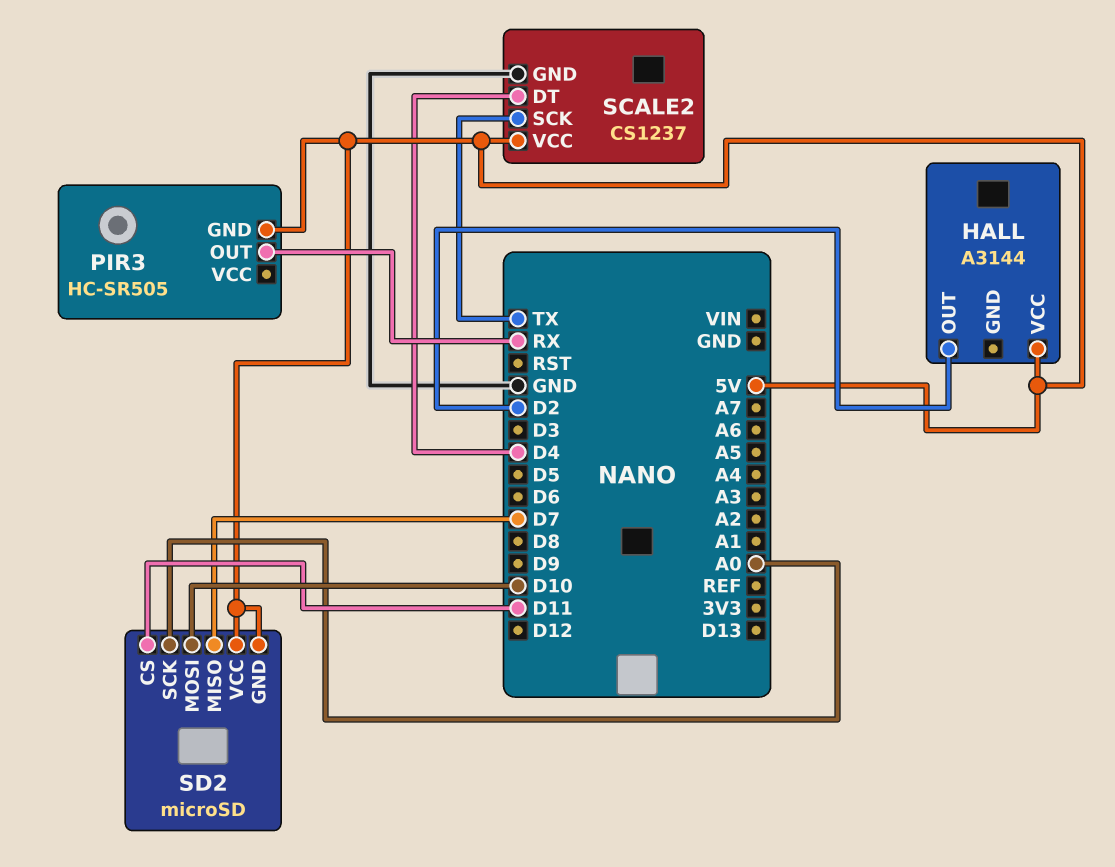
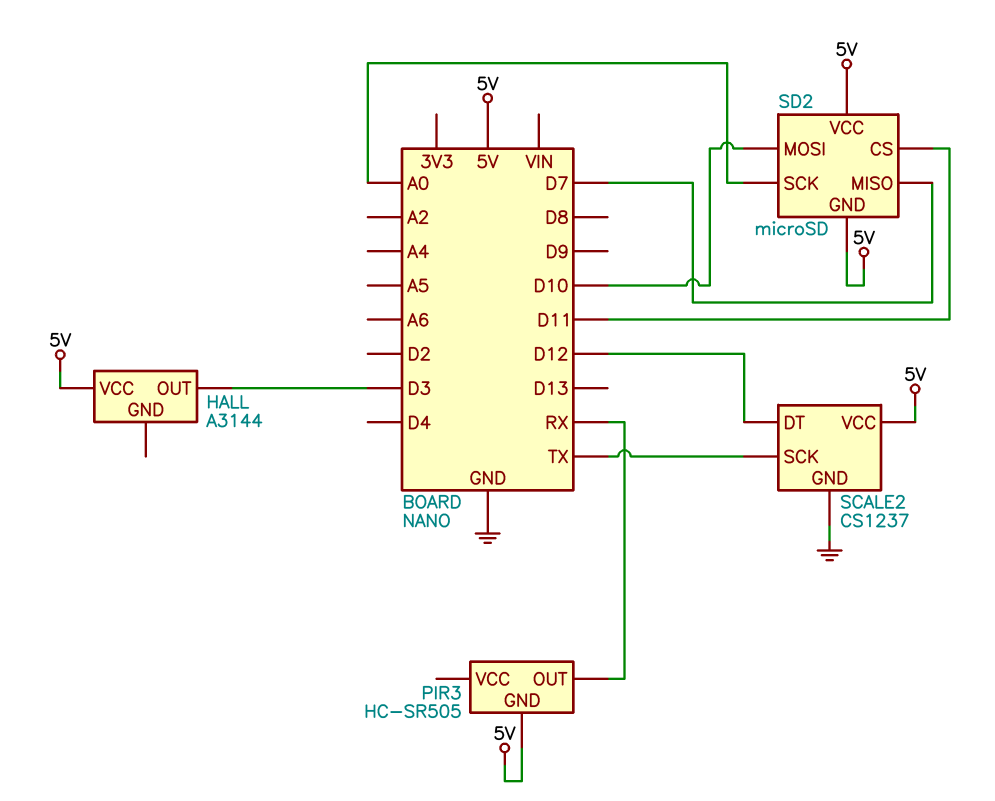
HALL pin OUT: D2 -> D3
SCALE2 pin DT: D4 -> D12

